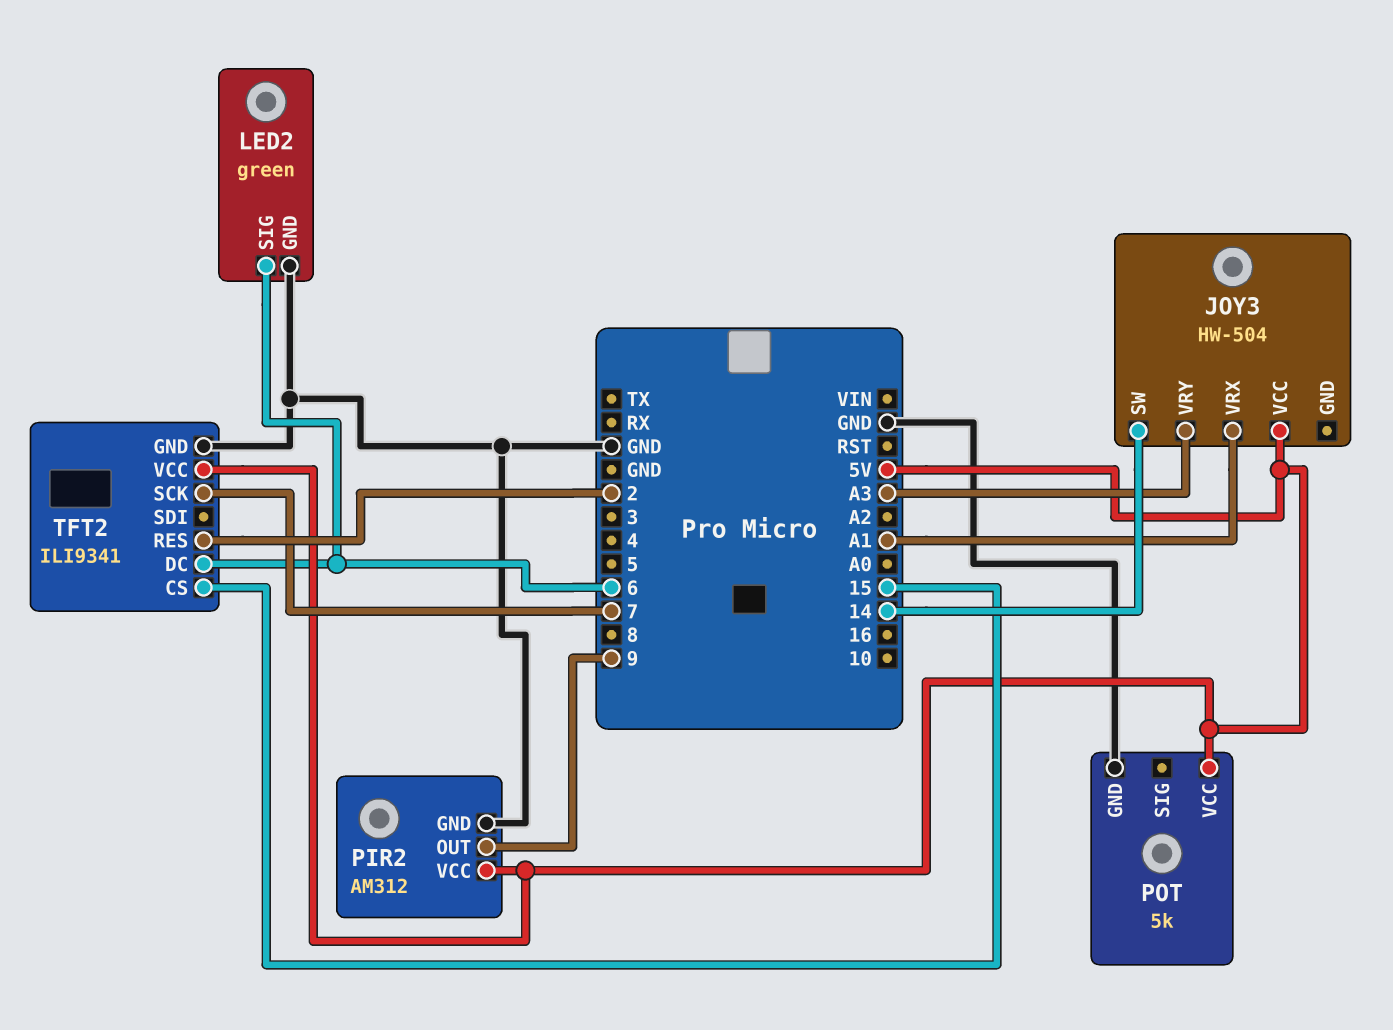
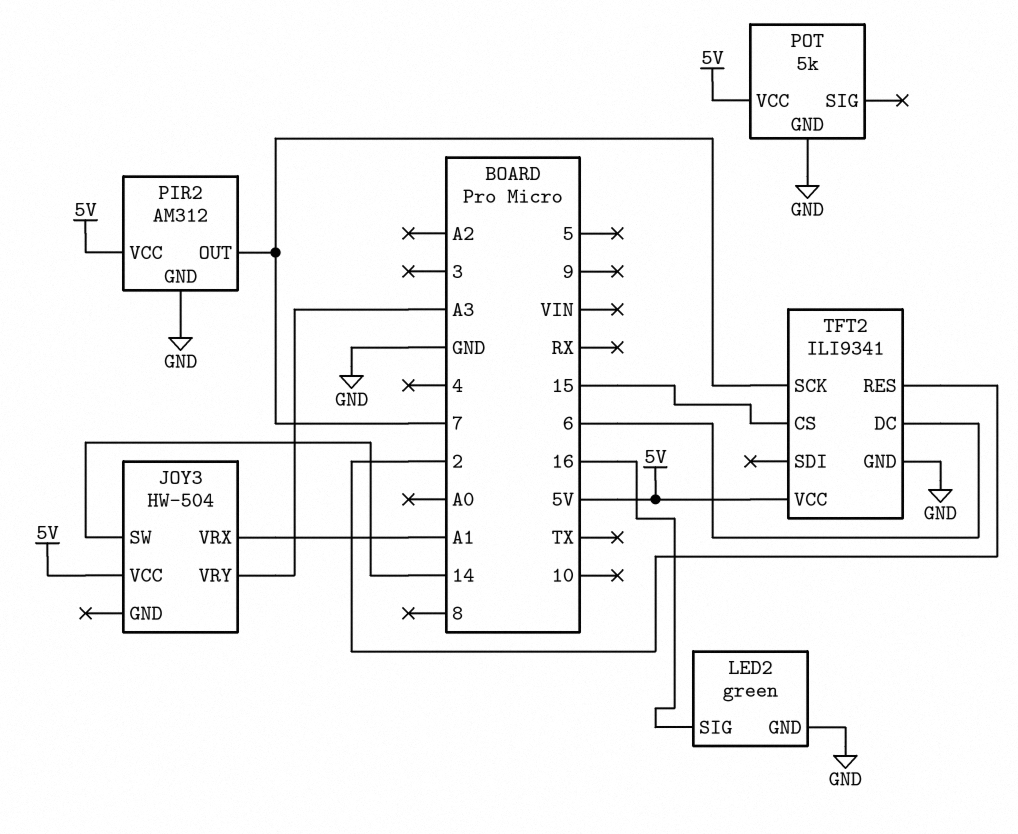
LED2 pin SIG: 6 -> 16
PIR2 pin OUT: 9 -> 7

